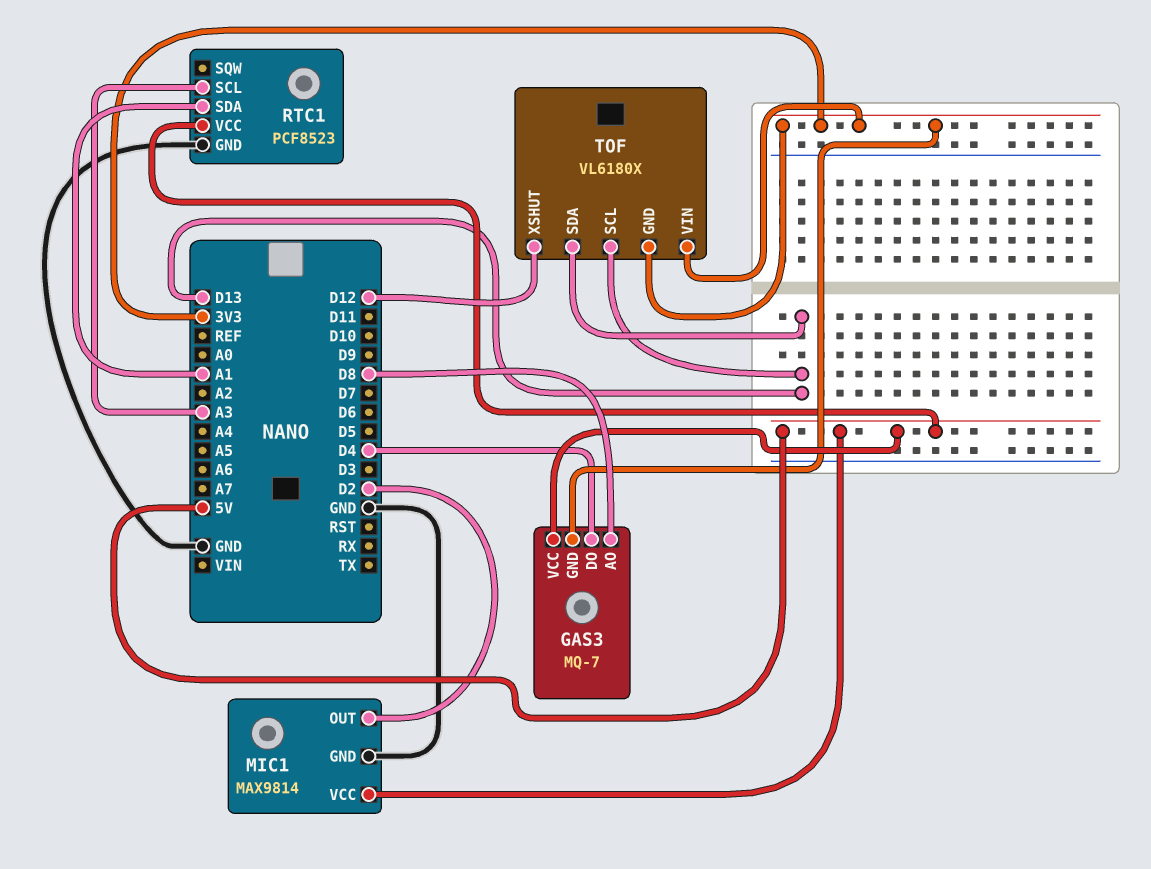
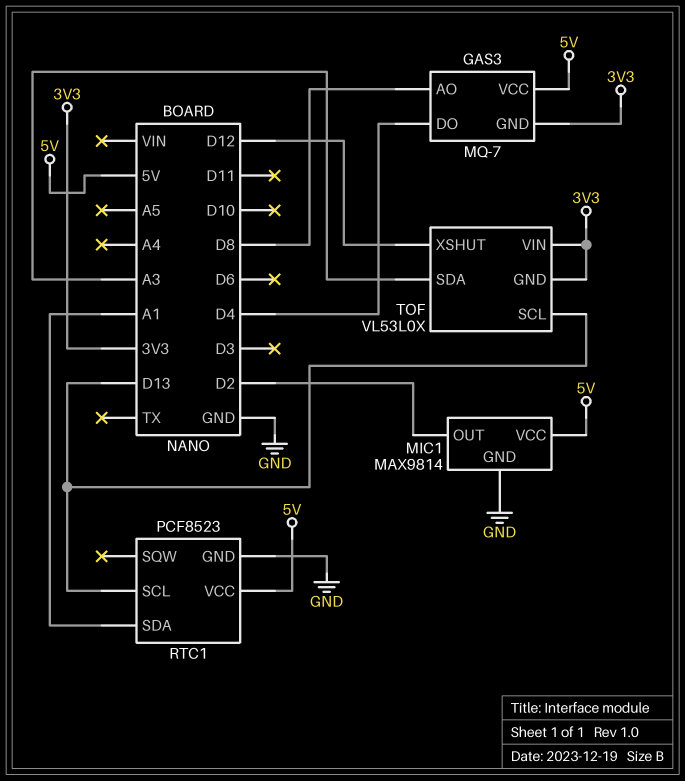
RTC1 pin SCL: A3 -> D13
TOF: VL6180X -> VL53L0X
TOF pin SDA: D13 -> A3

